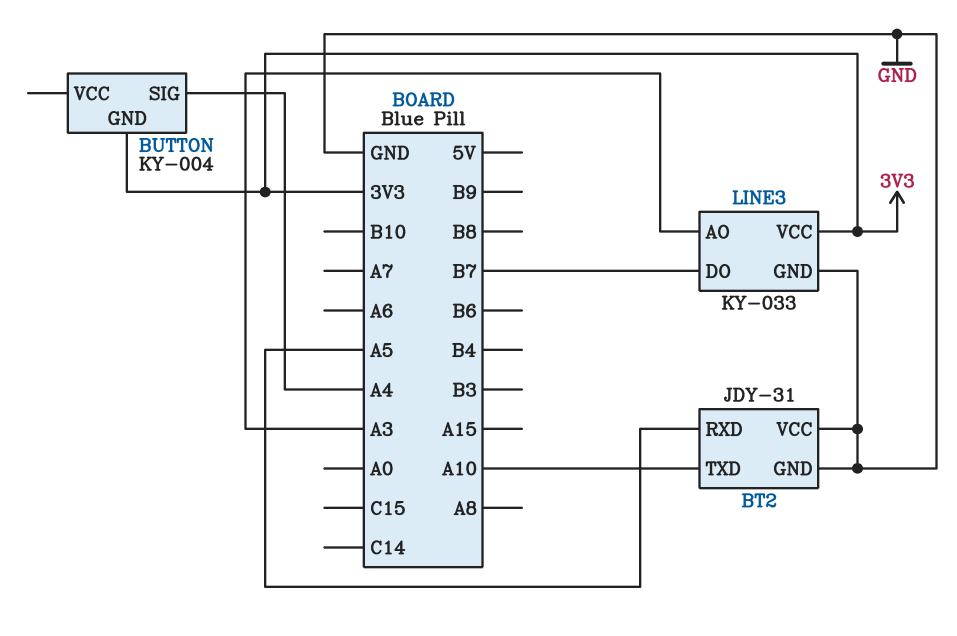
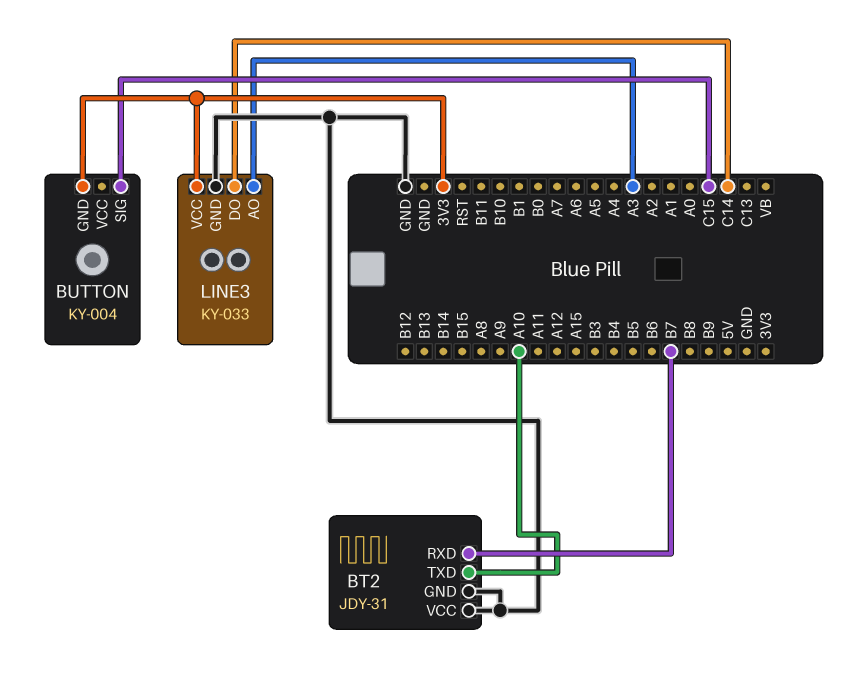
BT2 pin RXD: A5 -> B7
BUTTON pin SIG: A4 -> C15
LINE3 pin DO: B7 -> C14

